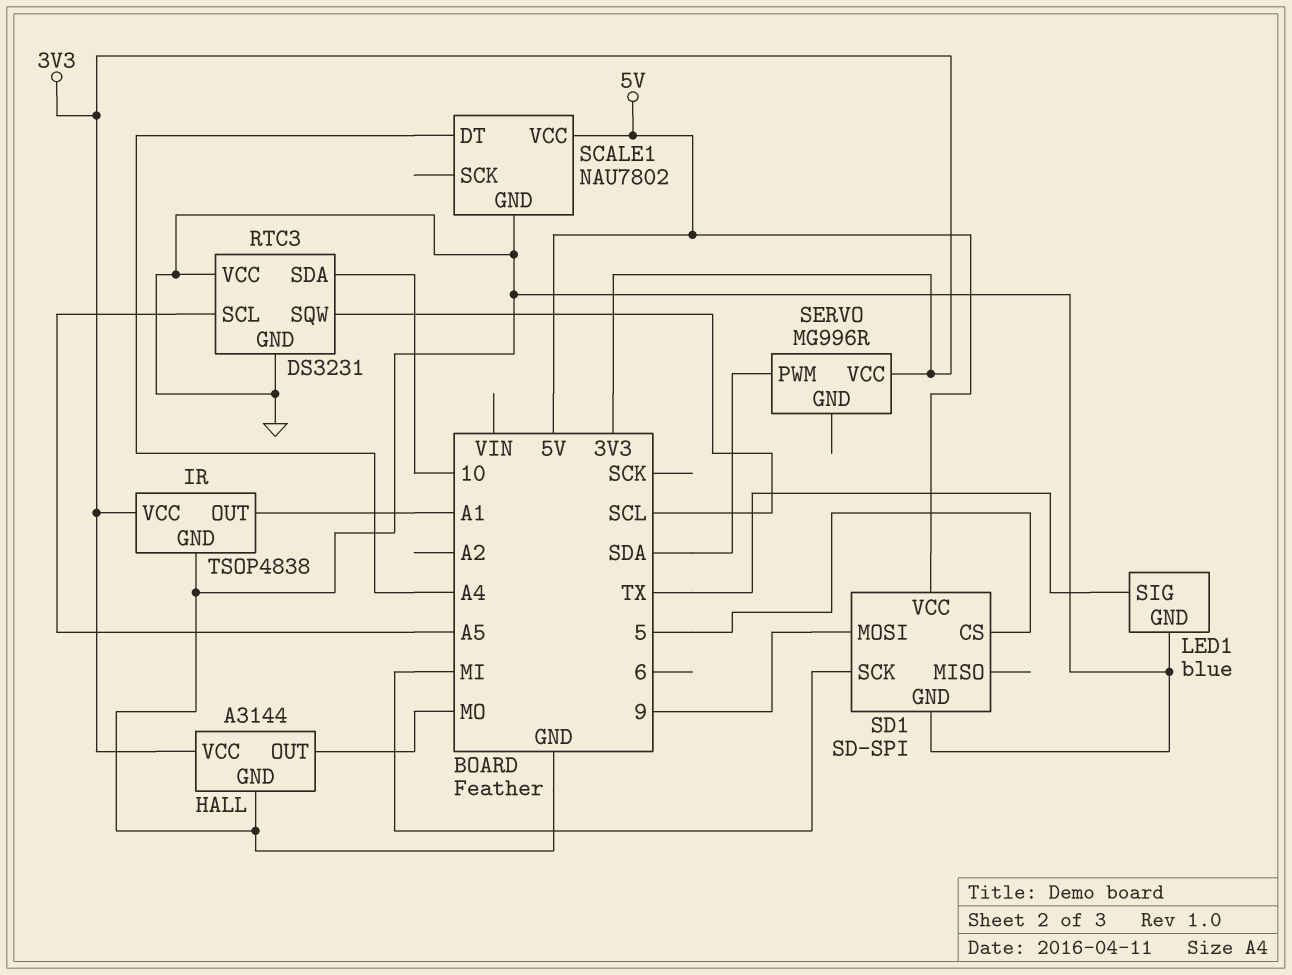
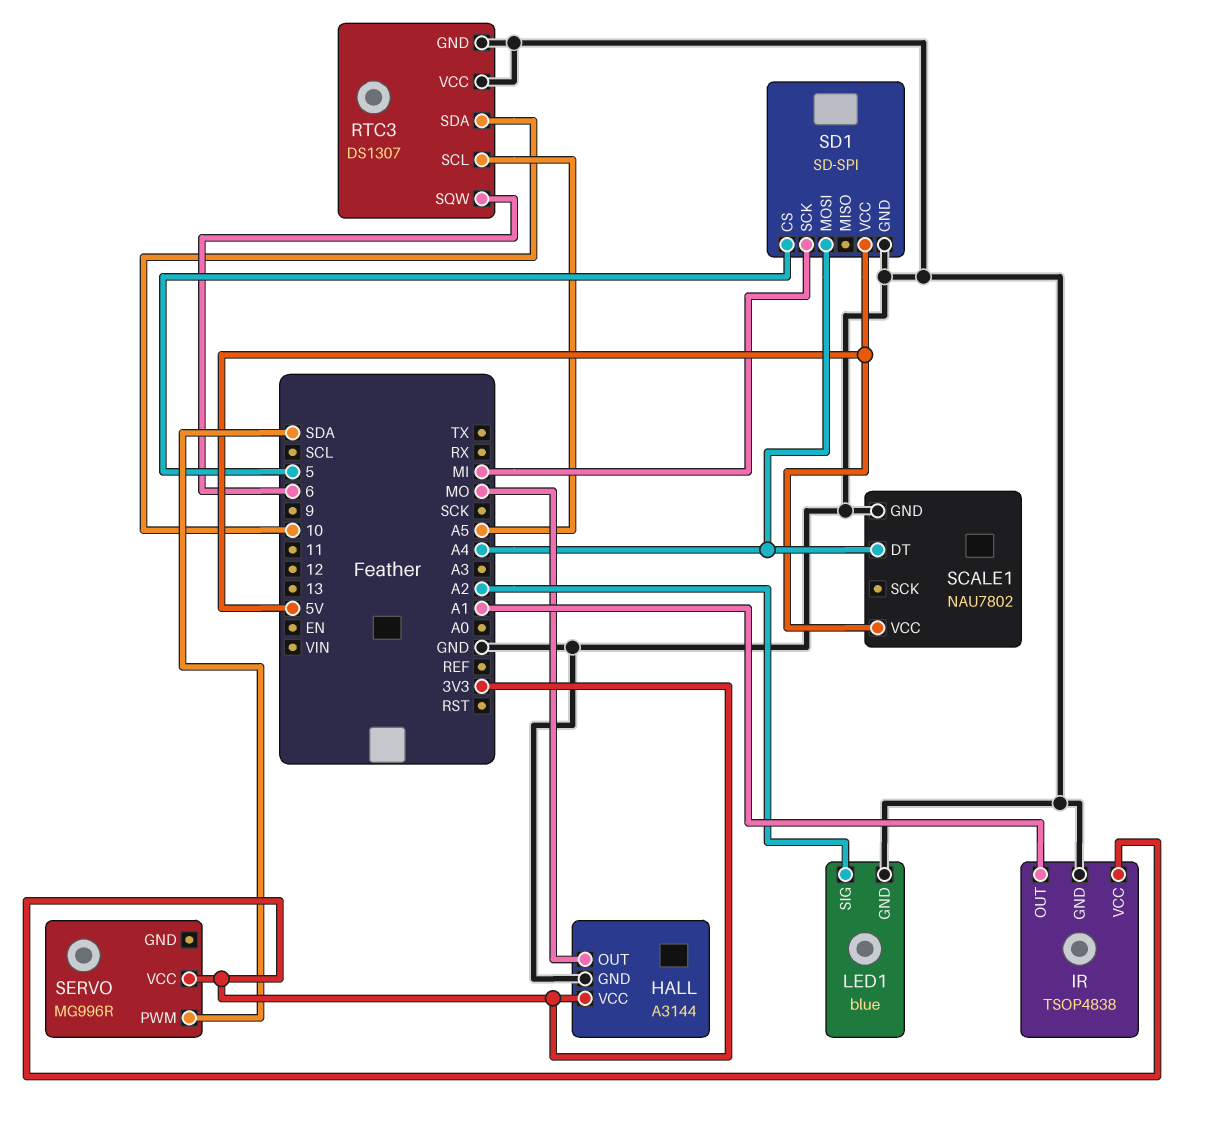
LED1 pin SIG: TX -> A2
RTC3: DS3231 -> DS1307
RTC3 pin SQW: SCL -> 6
SD1 pin MOSI: 9 -> A4

